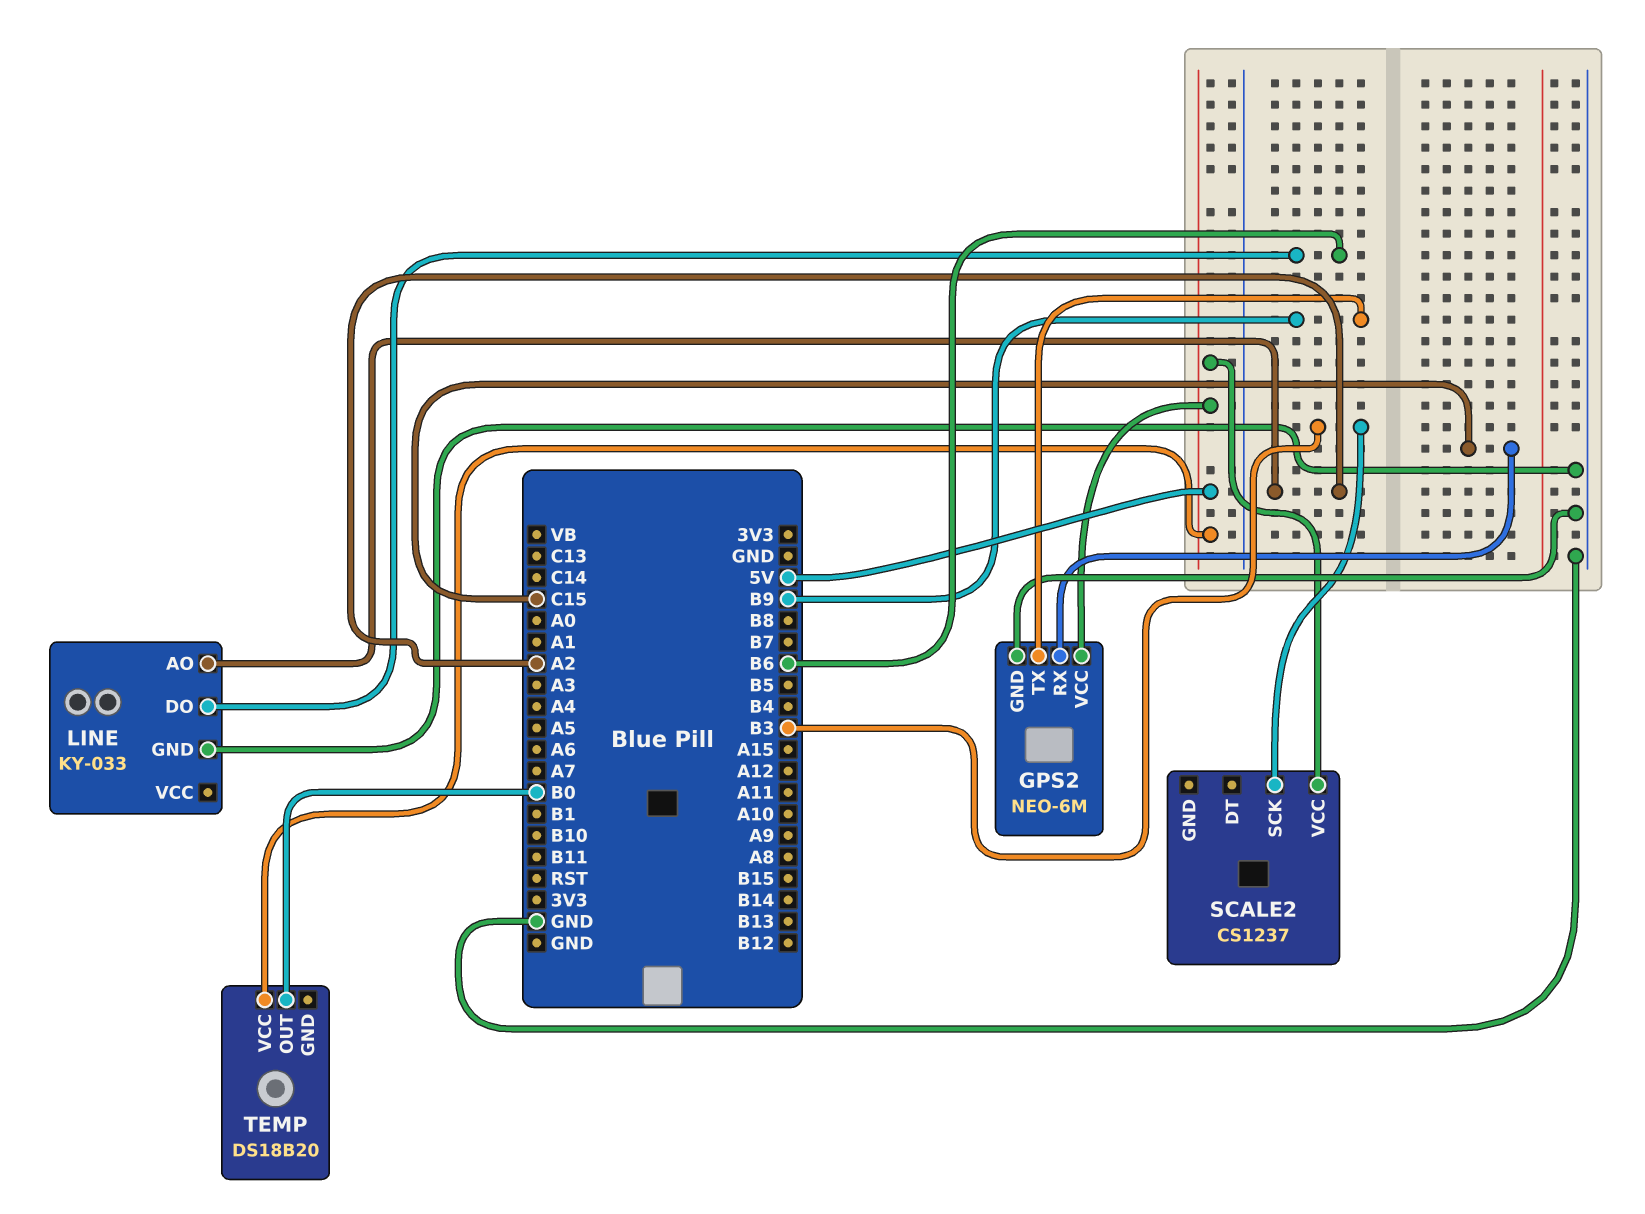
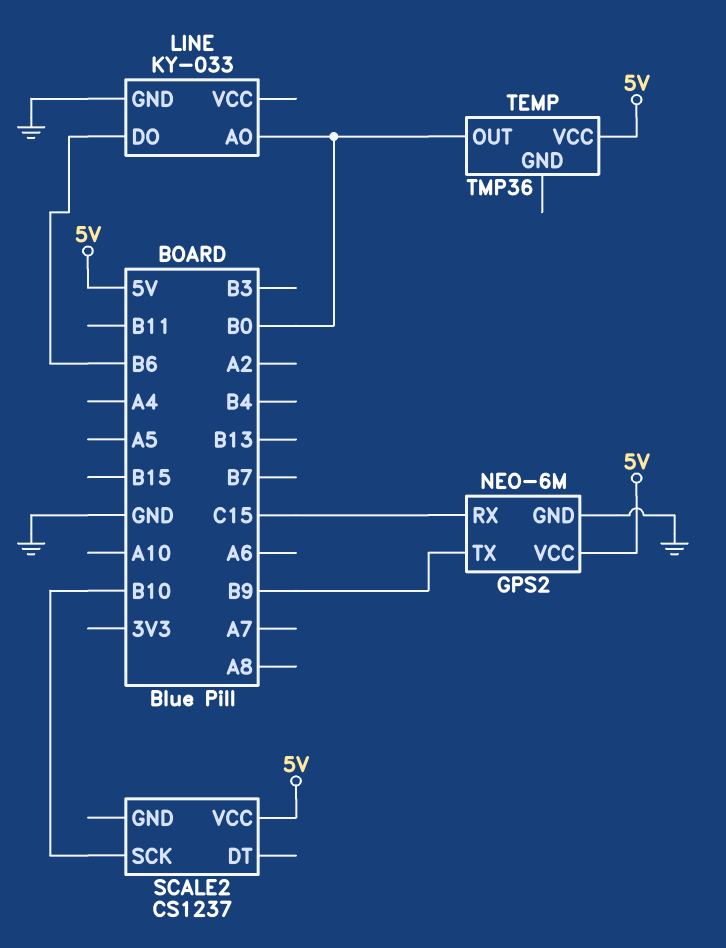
LINE pin AO: A2 -> B0
SCALE2 pin SCK: B3 -> B10
TEMP: DS18B20 -> TMP36

